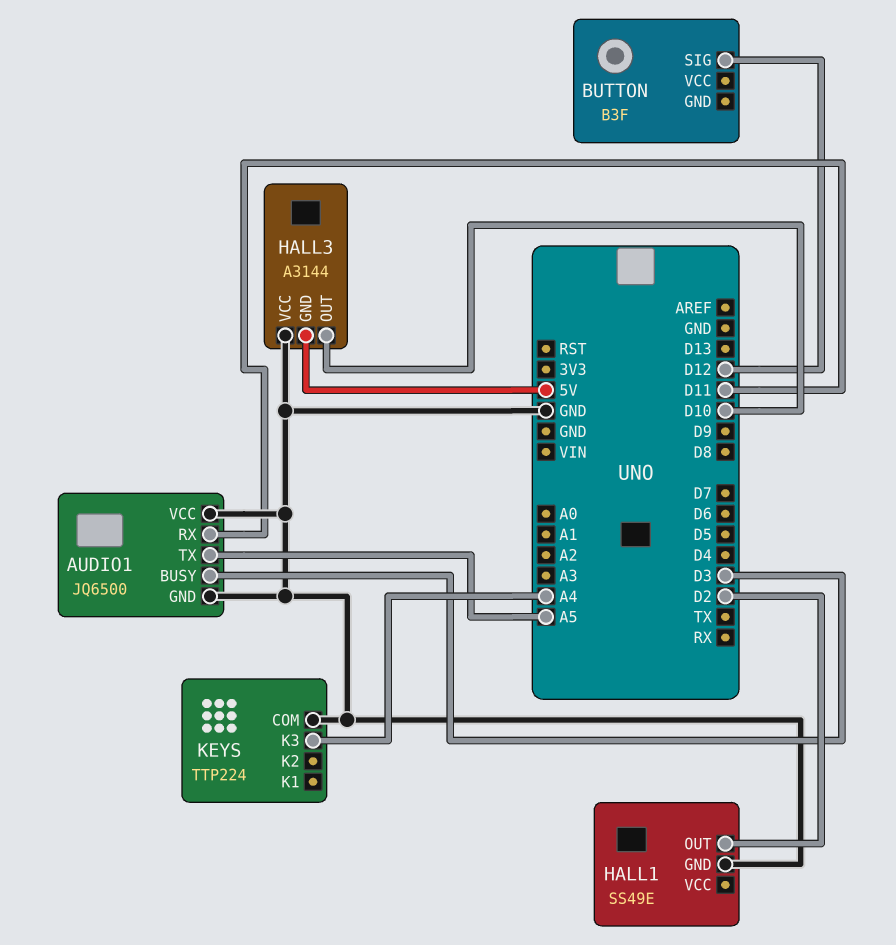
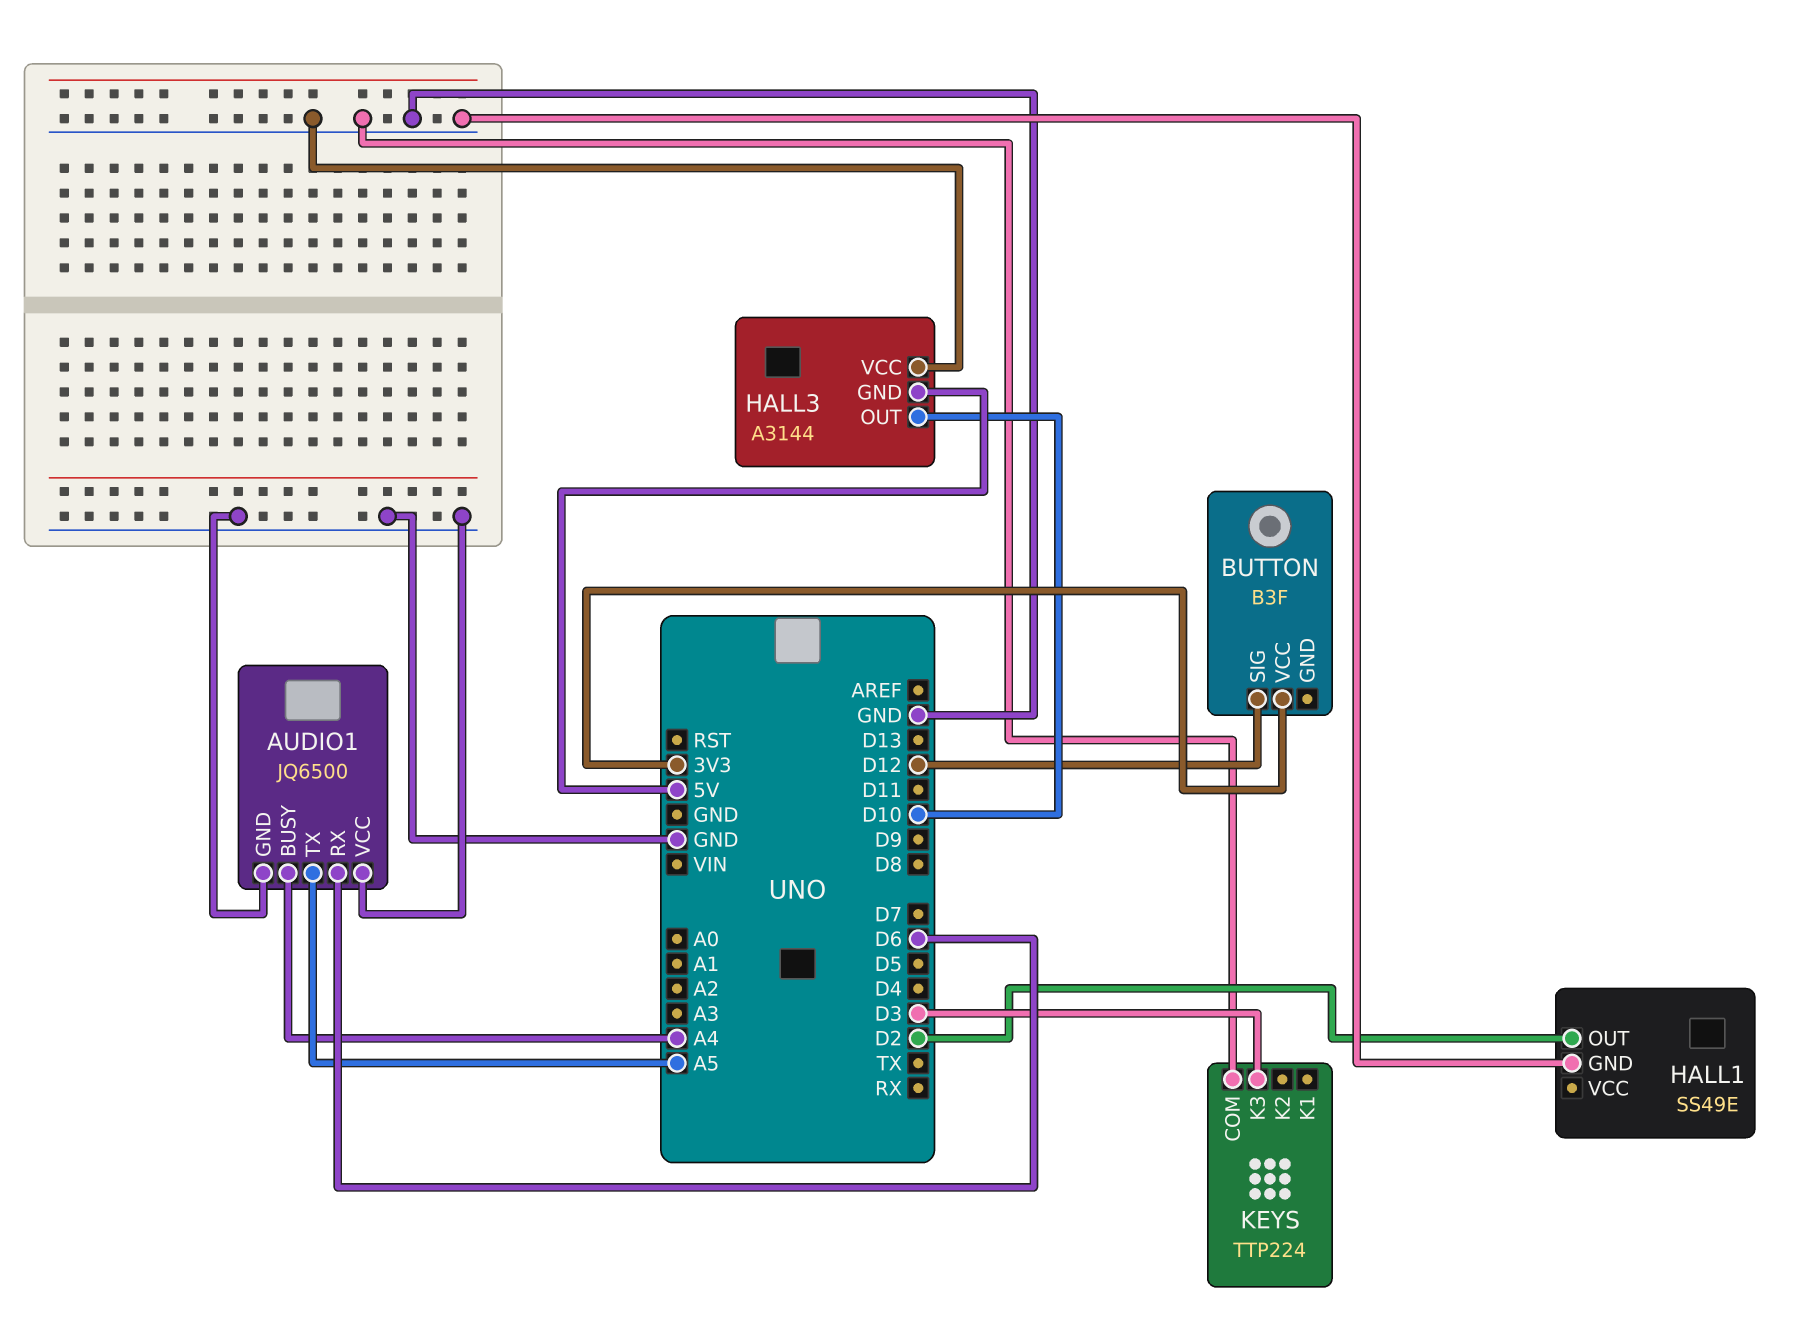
AUDIO1 pin BUSY: D3 -> A4
AUDIO1 pin RX: D11 -> D6
BUTTON pin VCC: none -> 3V3
KEYS pin K3: A4 -> D3

